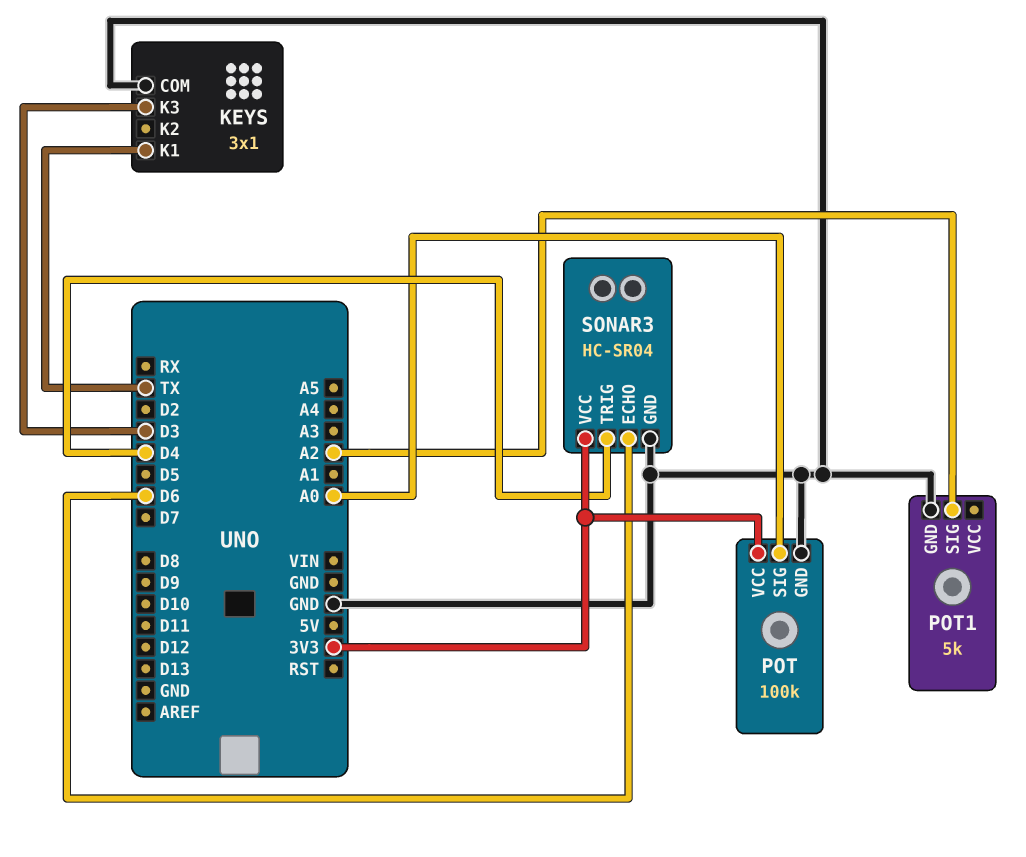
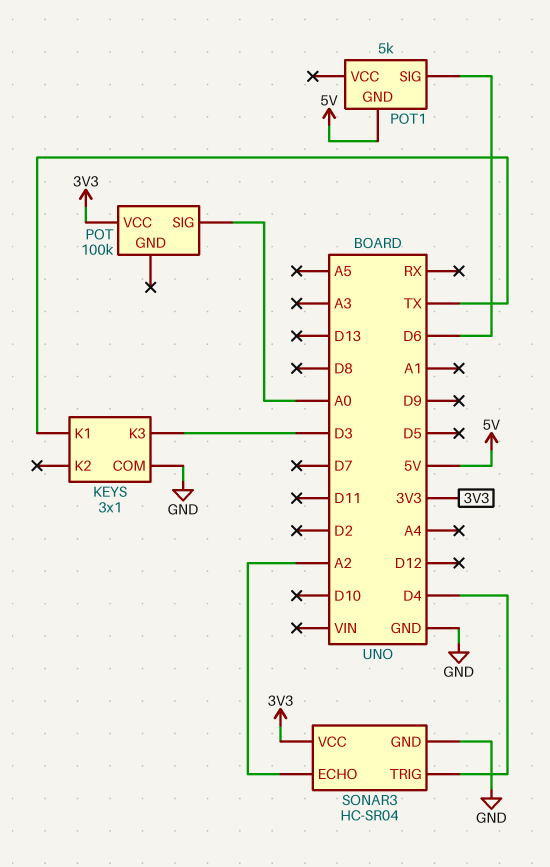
POT pin GND: GND -> none
POT1 pin GND: GND -> 5V
POT1 pin SIG: A2 -> D6
SONAR3 pin ECHO: D6 -> A2

